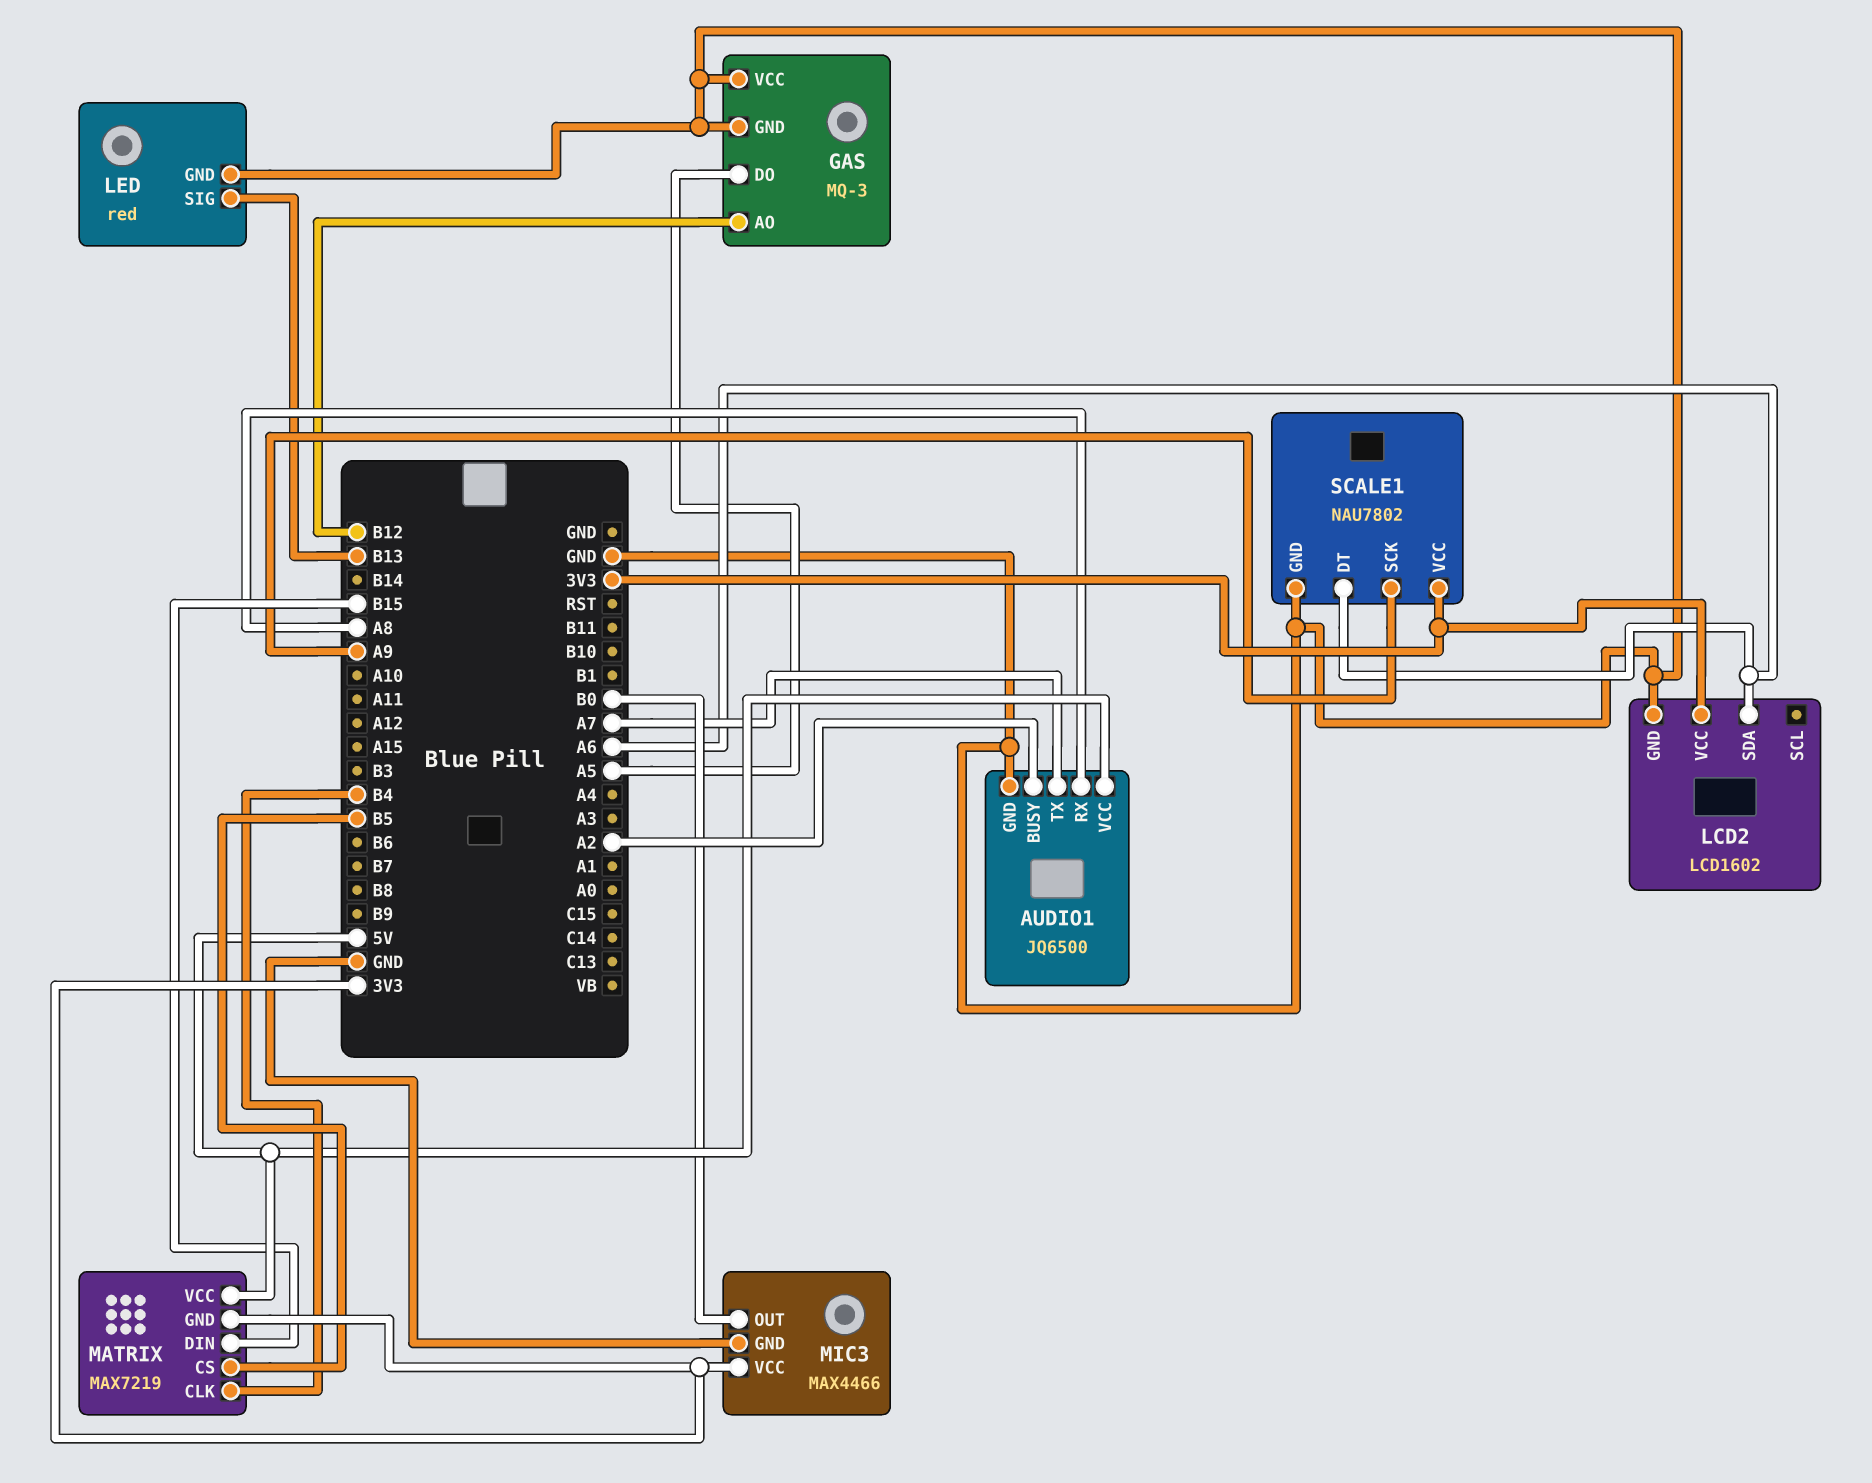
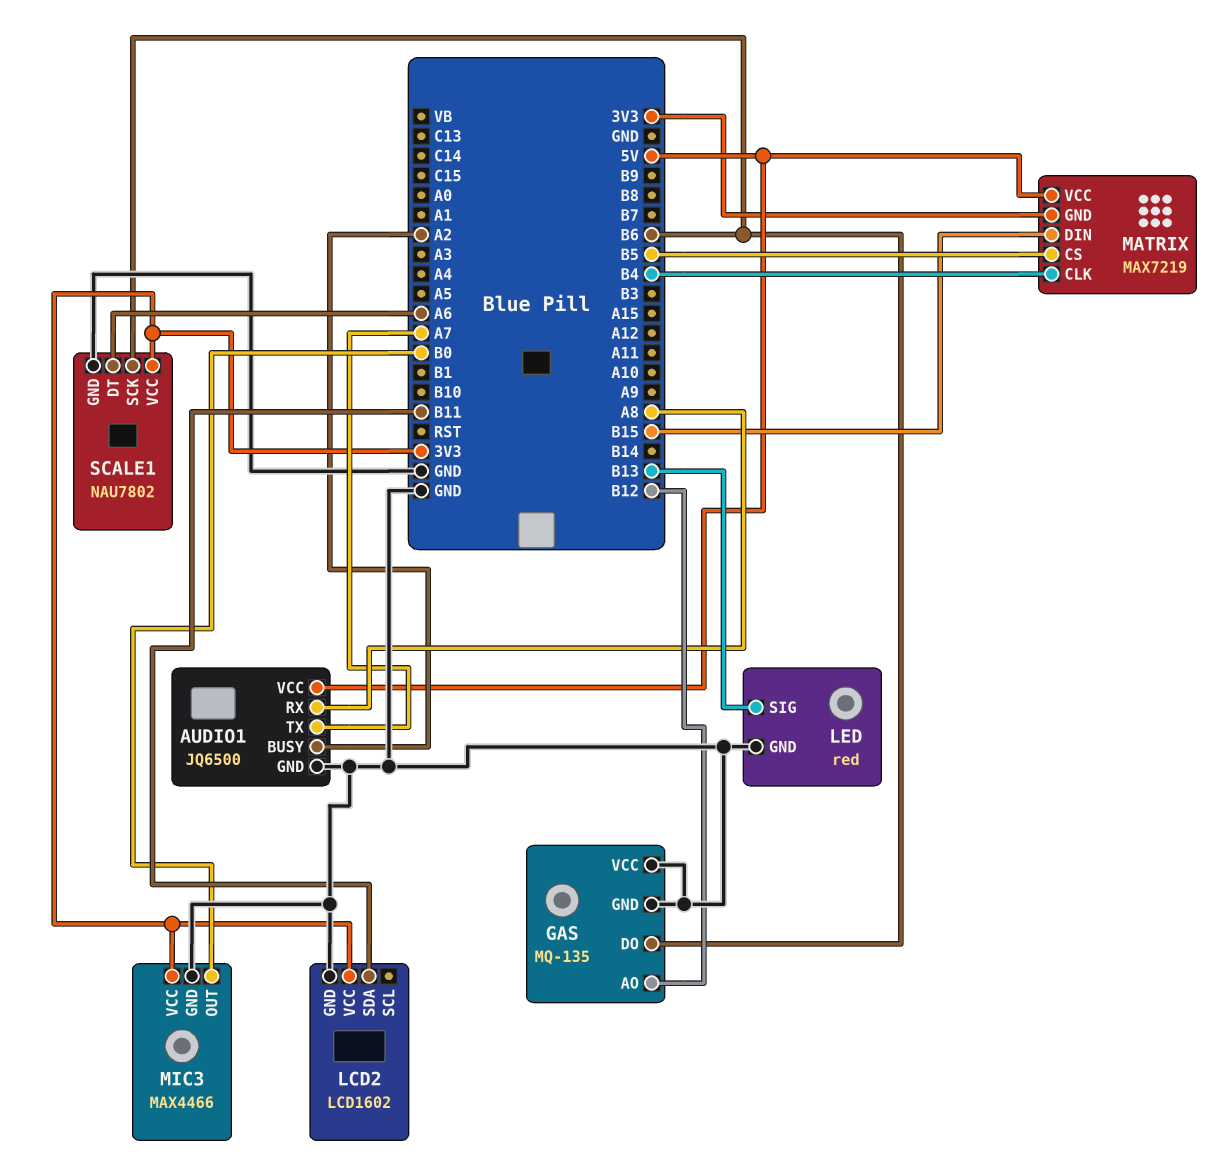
GAS: MQ-3 -> MQ-135
GAS pin DO: A5 -> B6
LCD2 pin SDA: A6 -> B11
SCALE1 pin SCK: A9 -> B6

